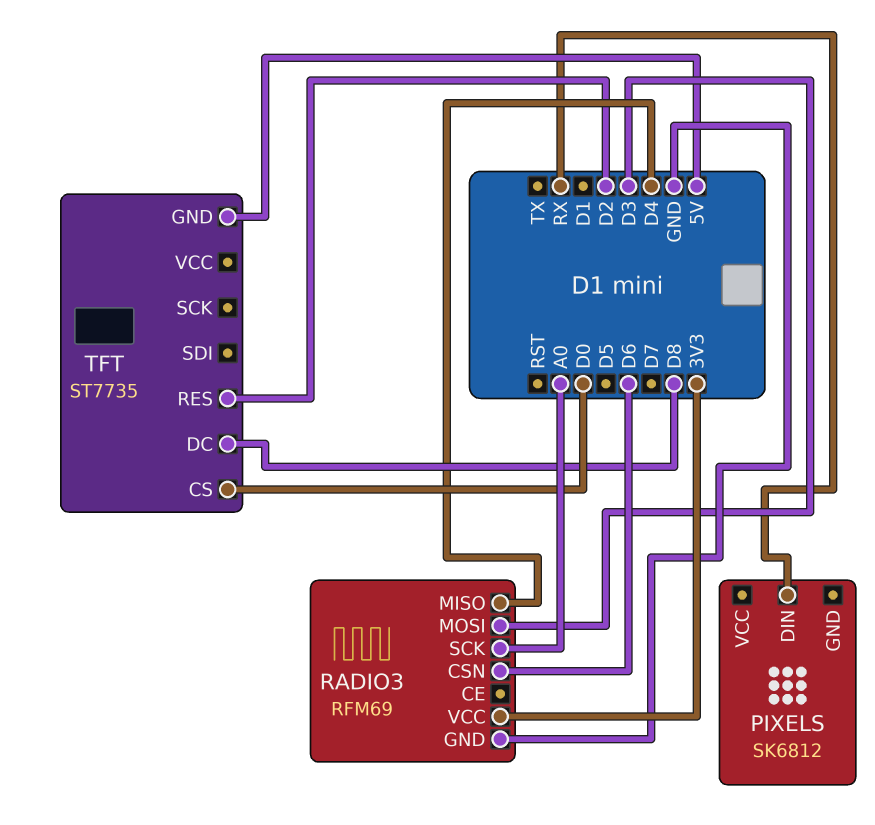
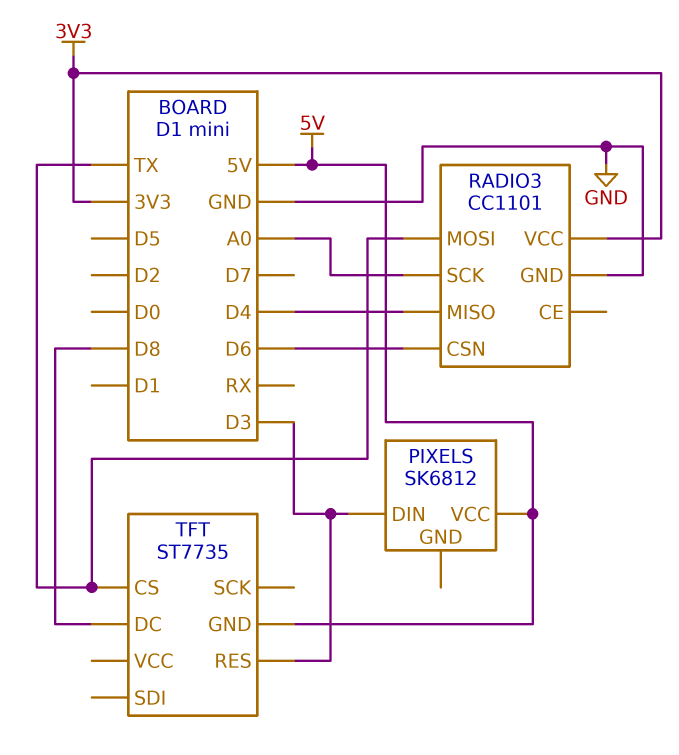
PIXELS pin DIN: RX -> D3
PIXELS pin VCC: none -> 5V
RADIO3: RFM69 -> CC1101
RADIO3 pin MOSI: D3 -> TX
TFT pin CS: D0 -> TX
TFT pin RES: D2 -> D3

